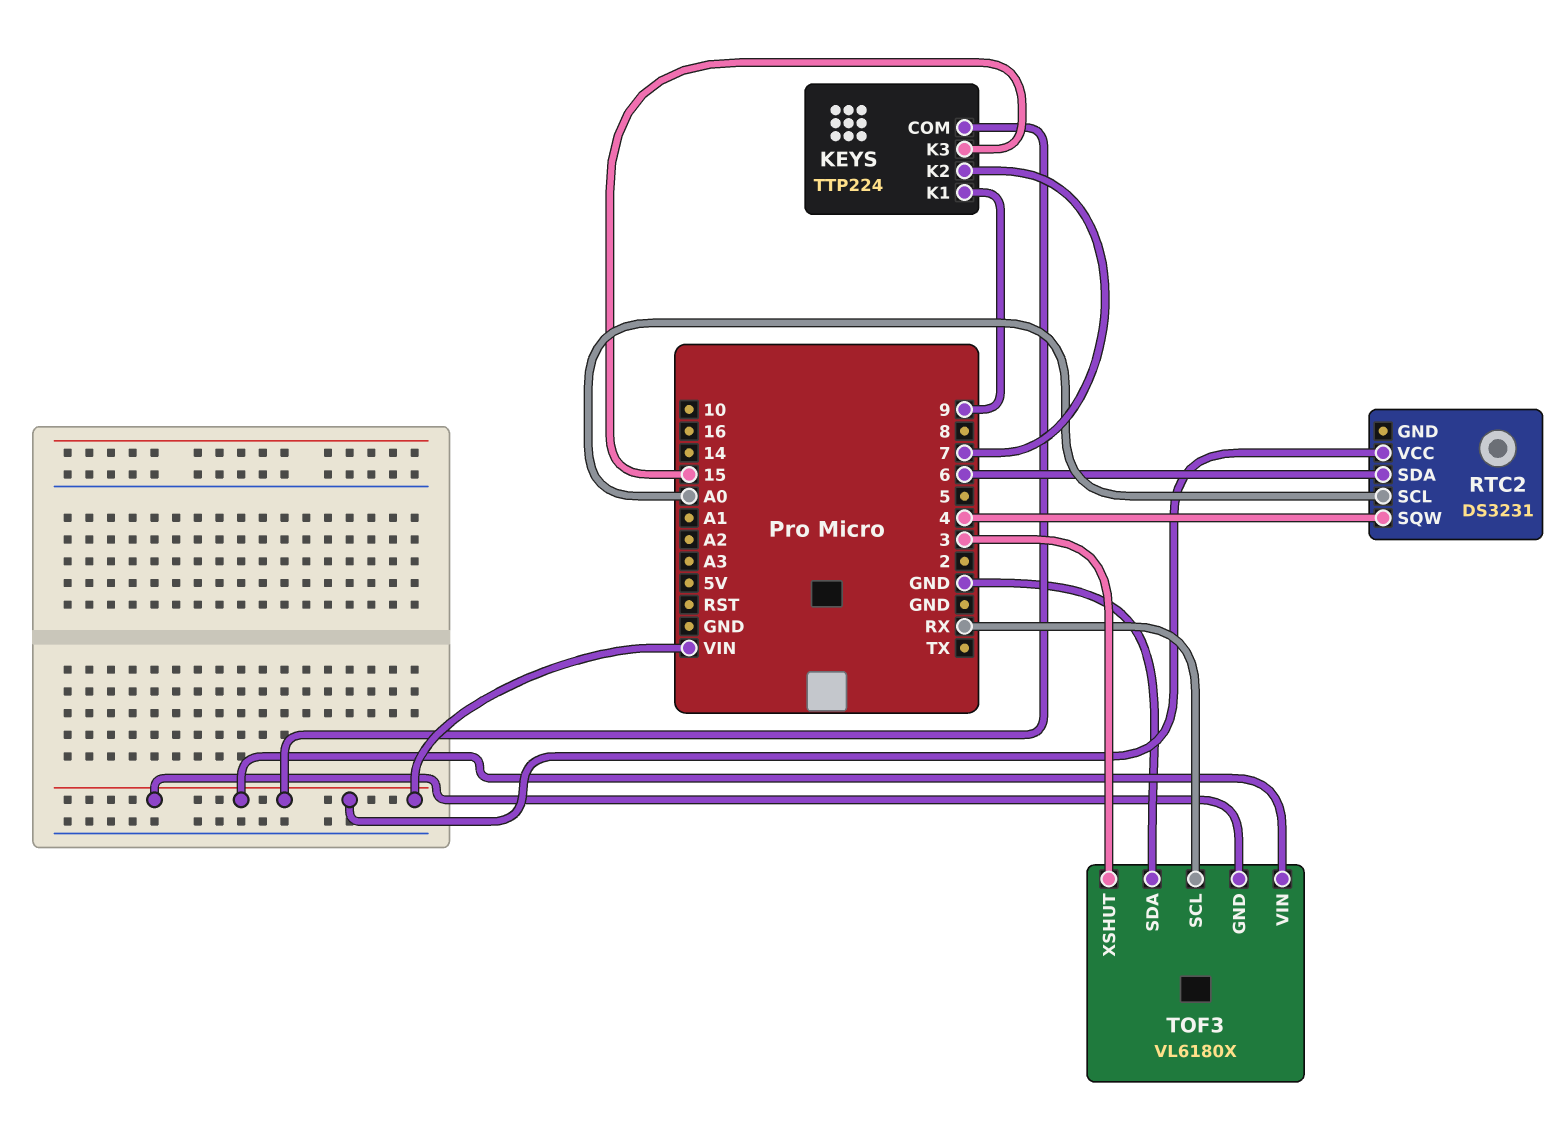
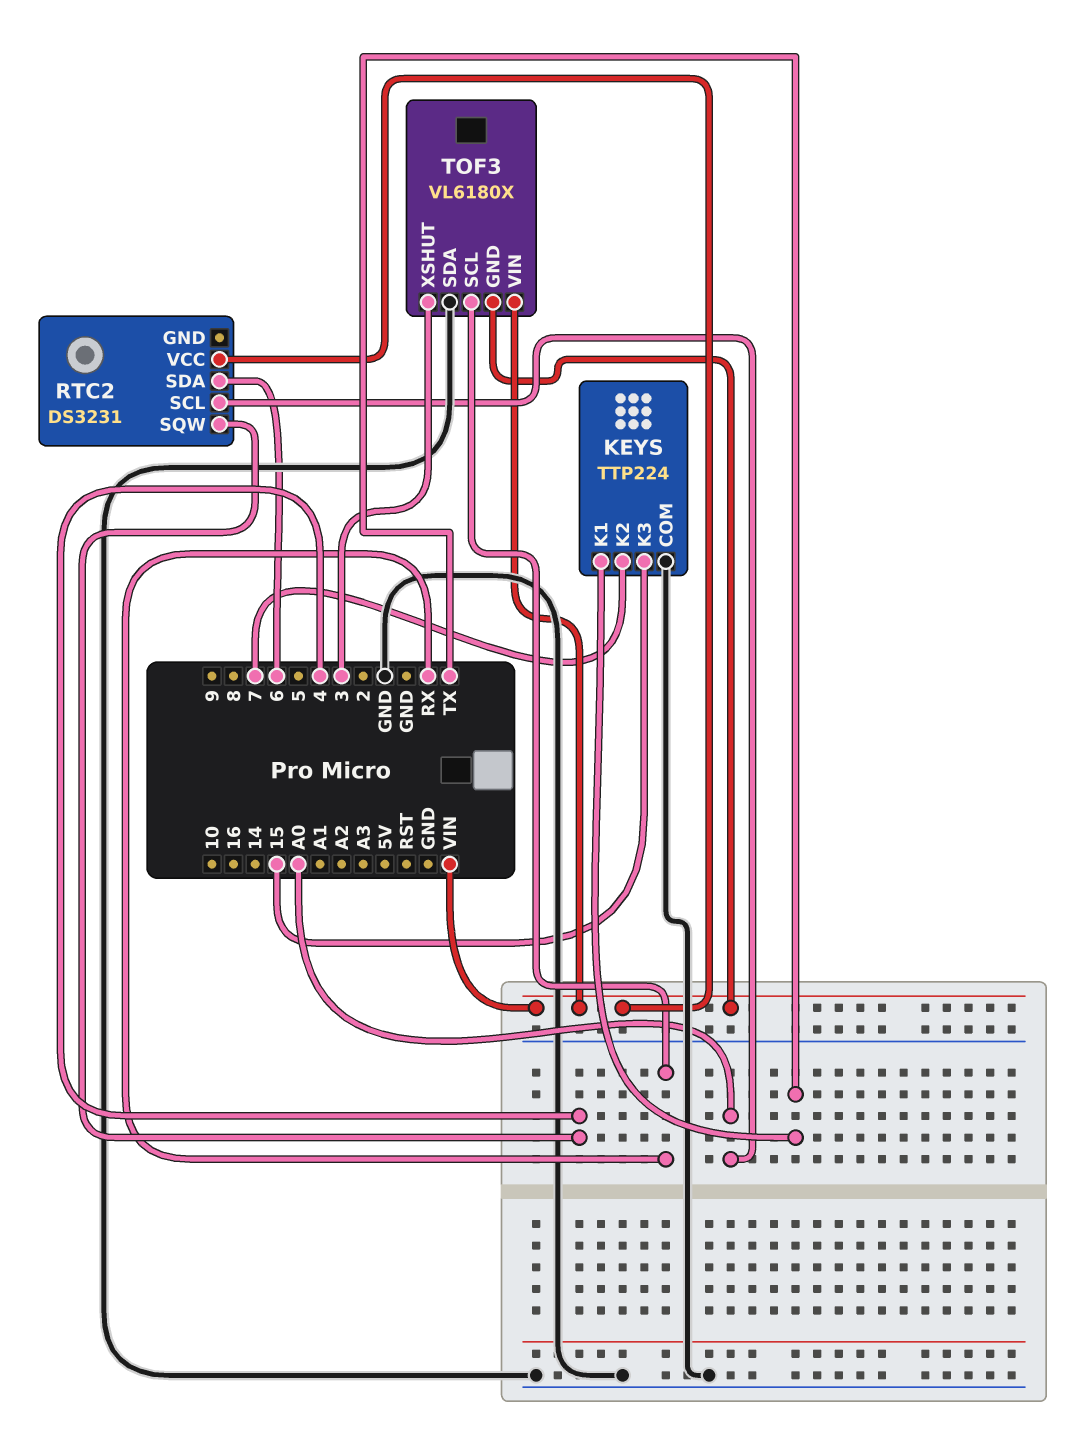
KEYS pin COM: VIN -> GND
KEYS pin K1: 9 -> TX

